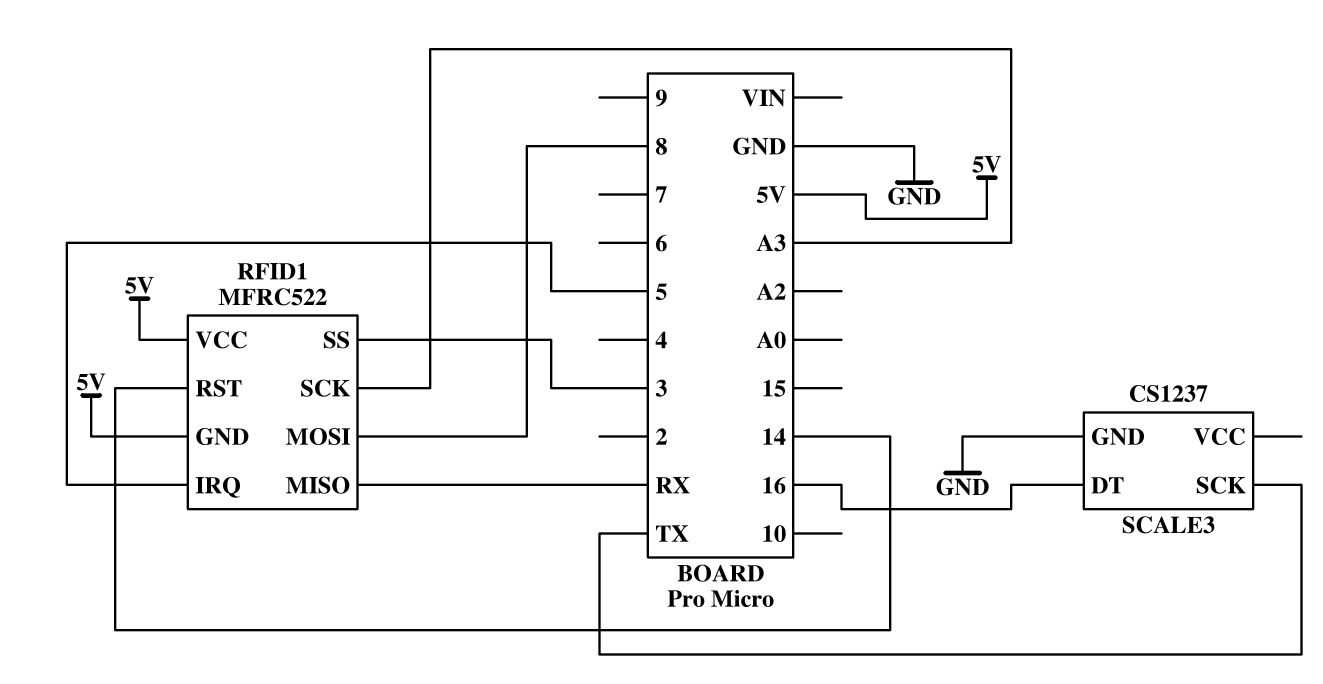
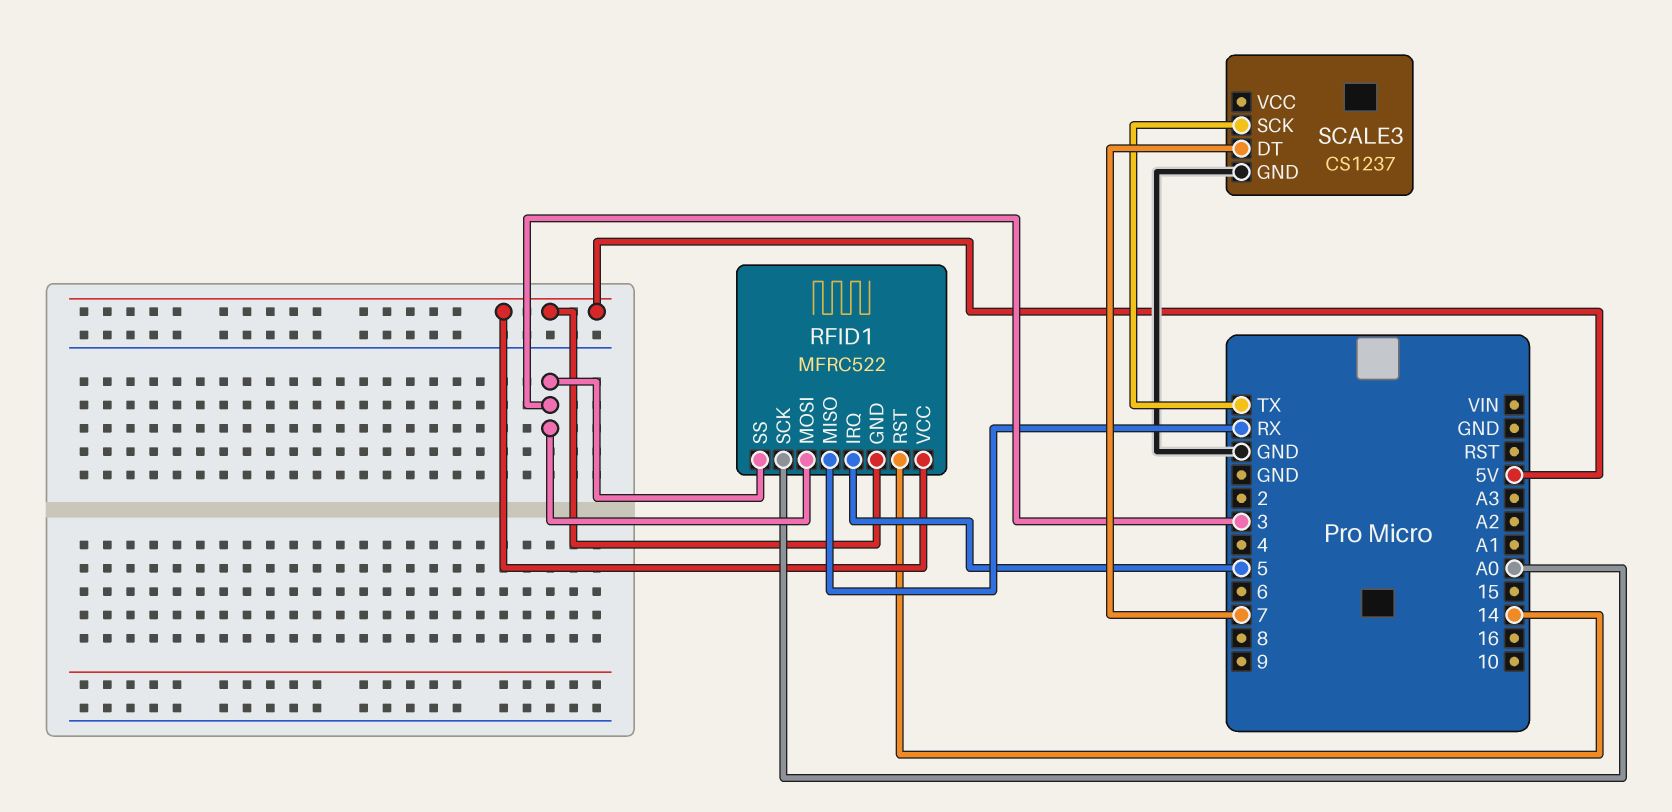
RFID1 pin MOSI: 8 -> 3
RFID1 pin SCK: A3 -> A0
SCALE3 pin DT: 16 -> 7

